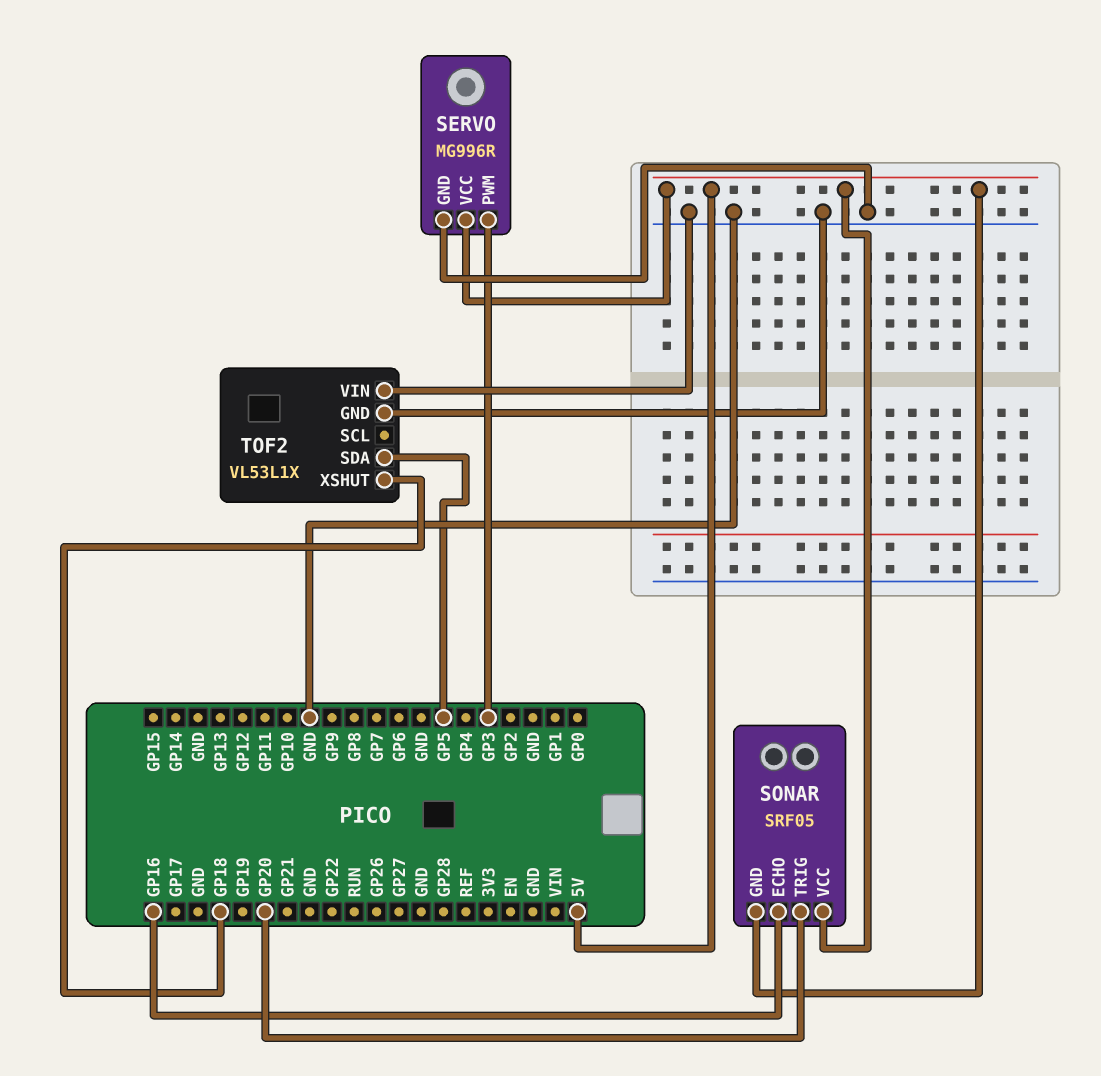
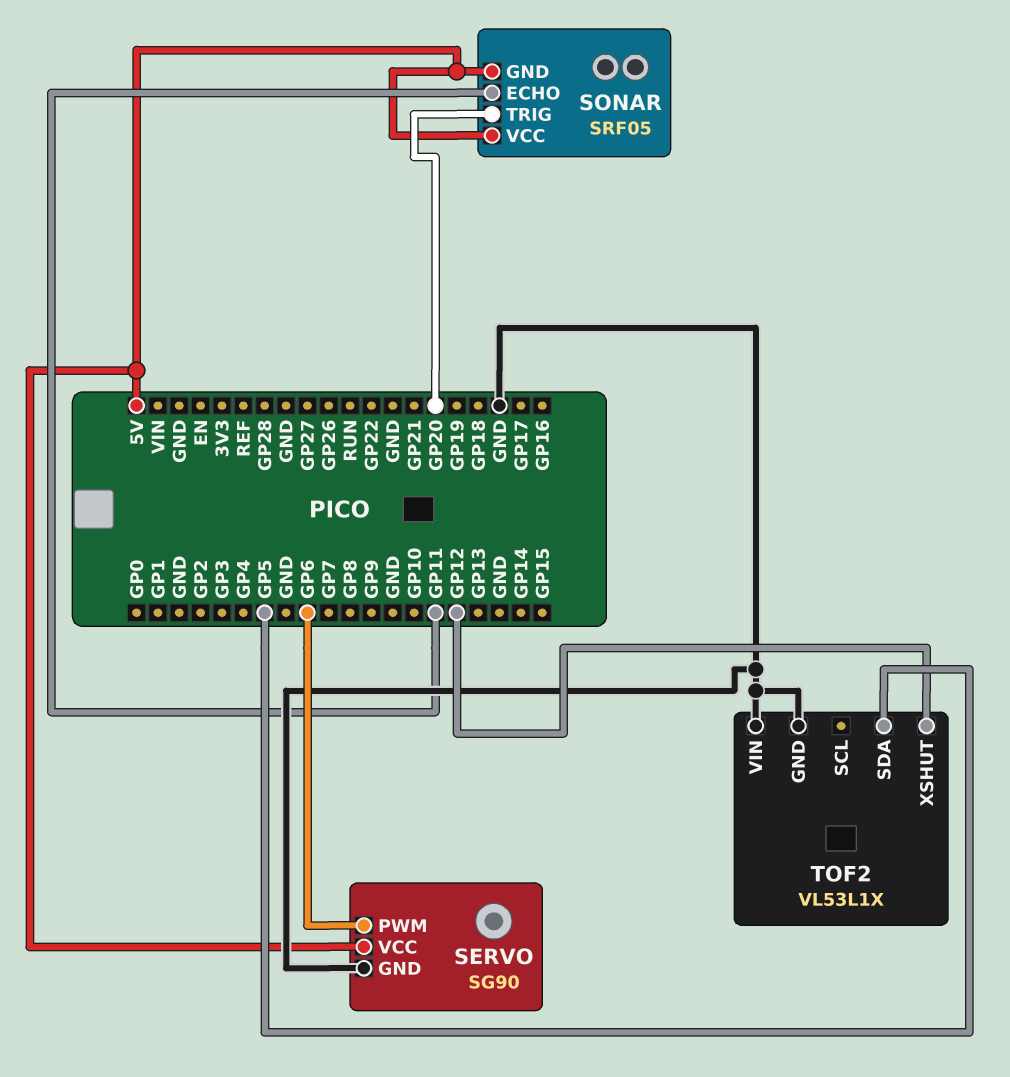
SERVO: MG996R -> SG90
SERVO pin PWM: GP3 -> GP6
SONAR pin ECHO: GP16 -> GP11
TOF2 pin XSHUT: GP18 -> GP12

